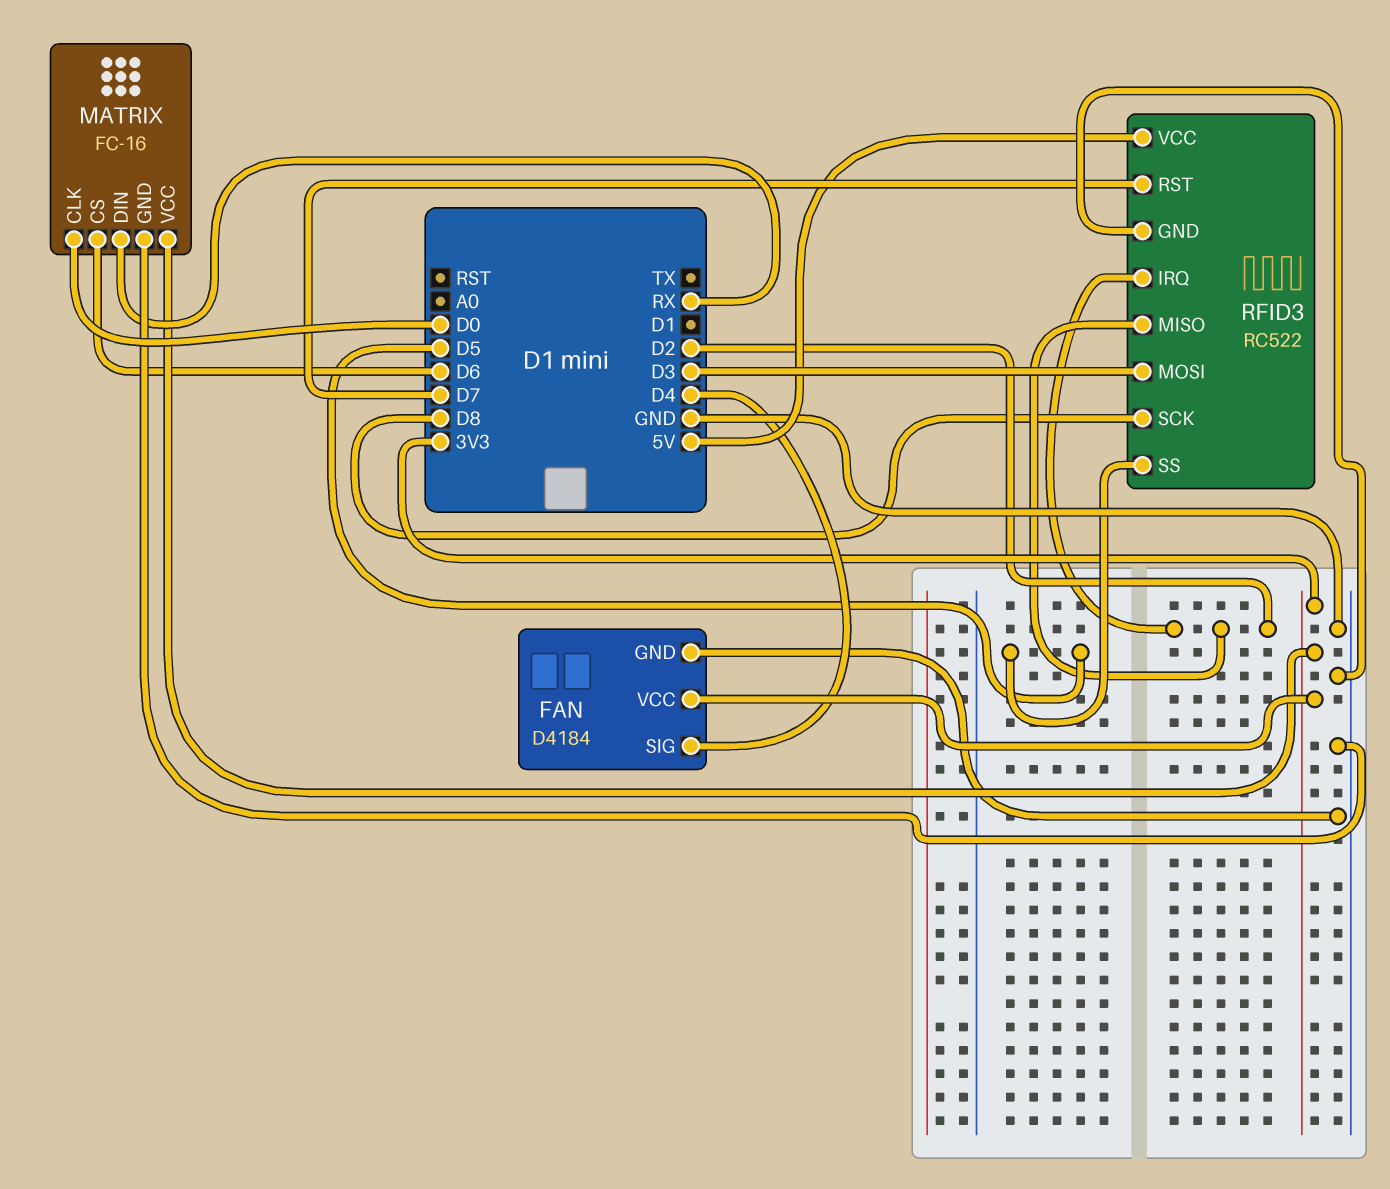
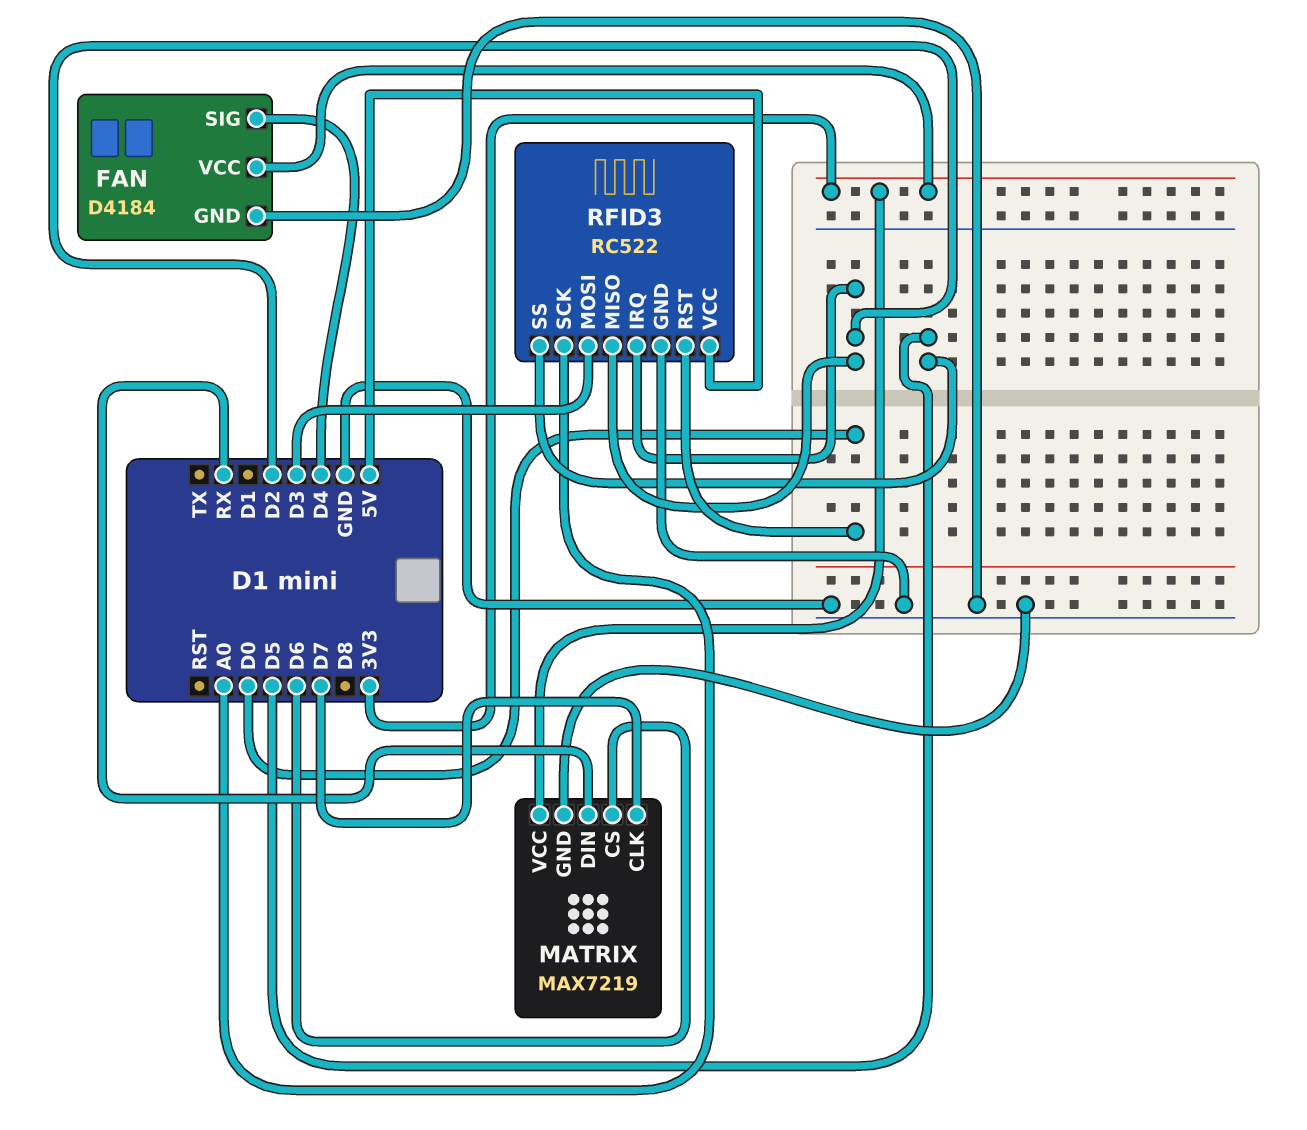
MATRIX: FC-16 -> MAX7219
MATRIX pin CLK: D0 -> D7
RFID3 pin RST: D7 -> D0
RFID3 pin SCK: D8 -> A0

